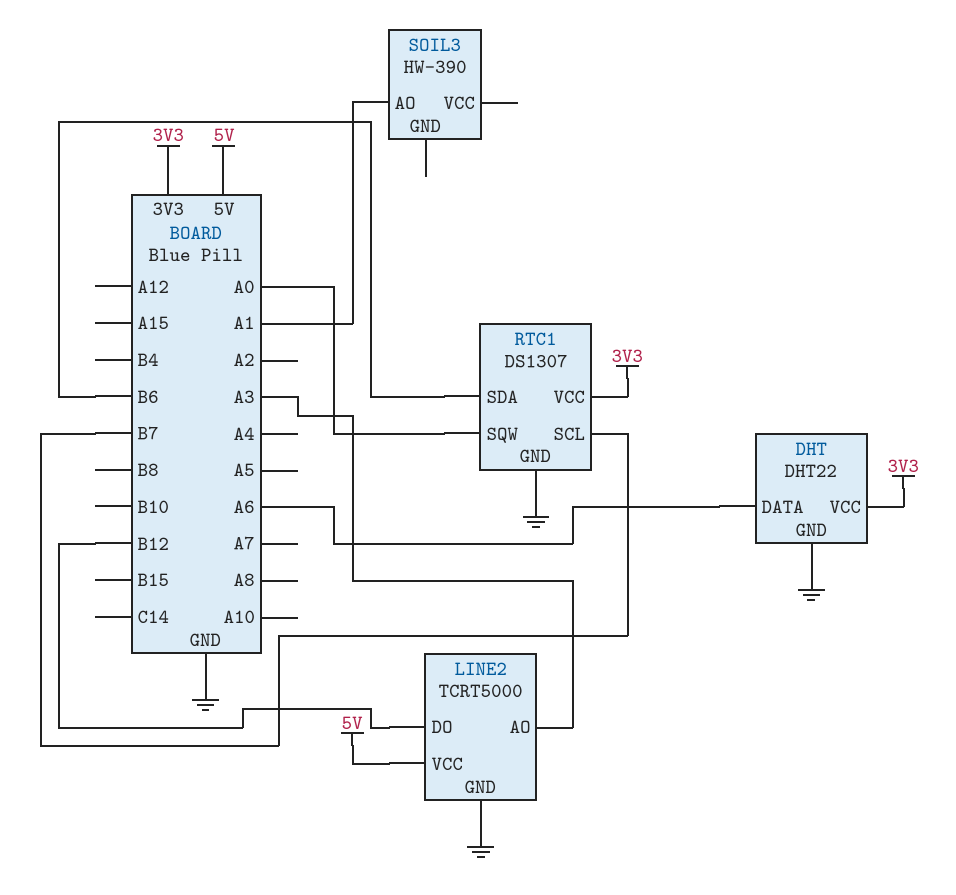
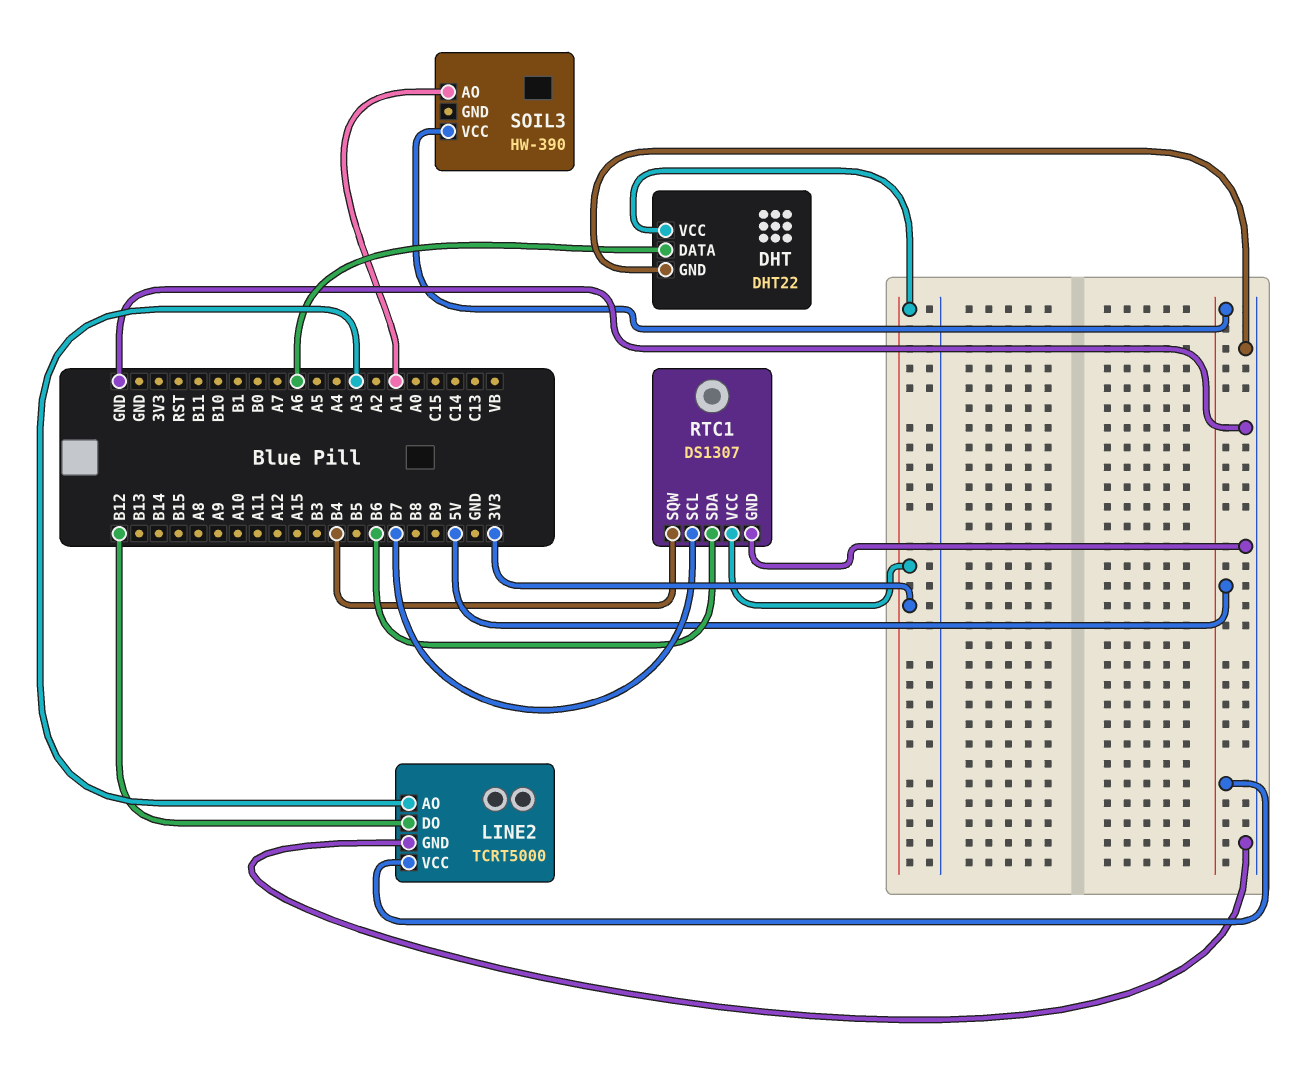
RTC1 pin SQW: A0 -> B4
SOIL3 pin VCC: none -> 5V

